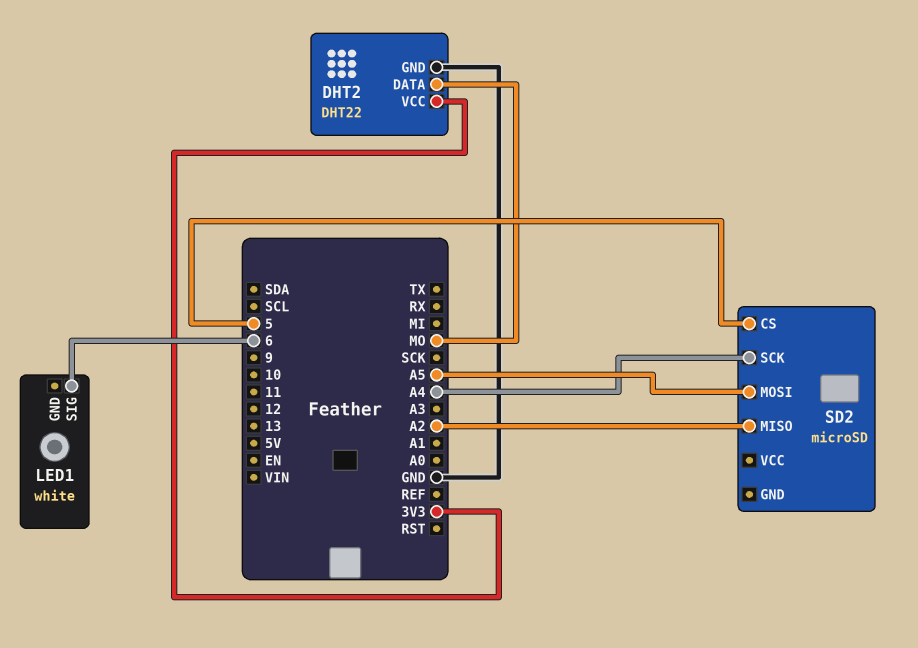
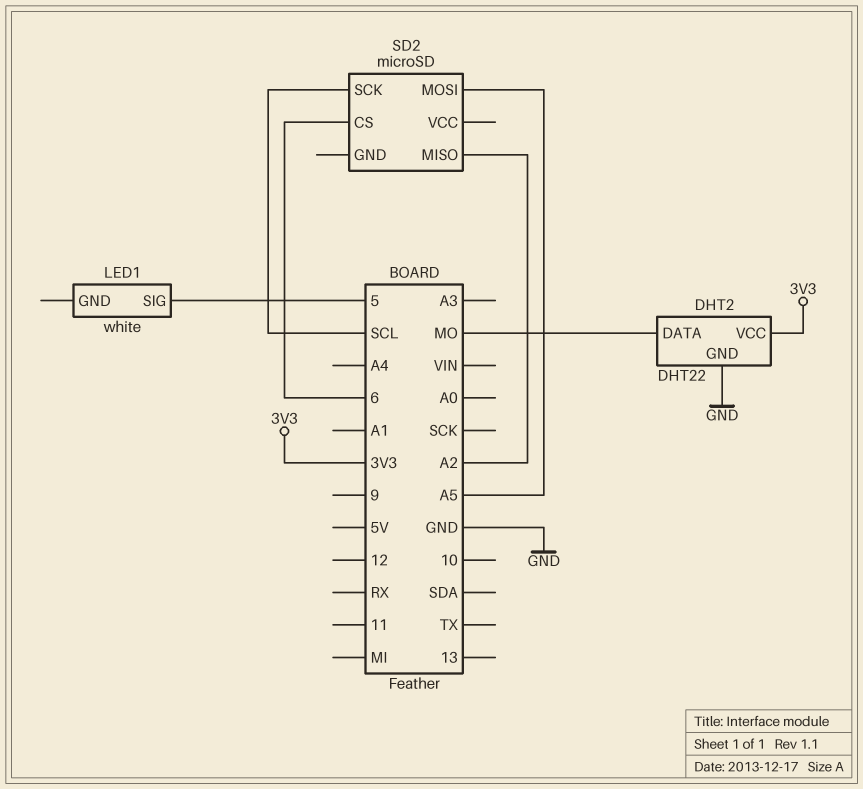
LED1 pin SIG: 6 -> 5
SD2 pin CS: 5 -> 6
SD2 pin SCK: A4 -> SCL

